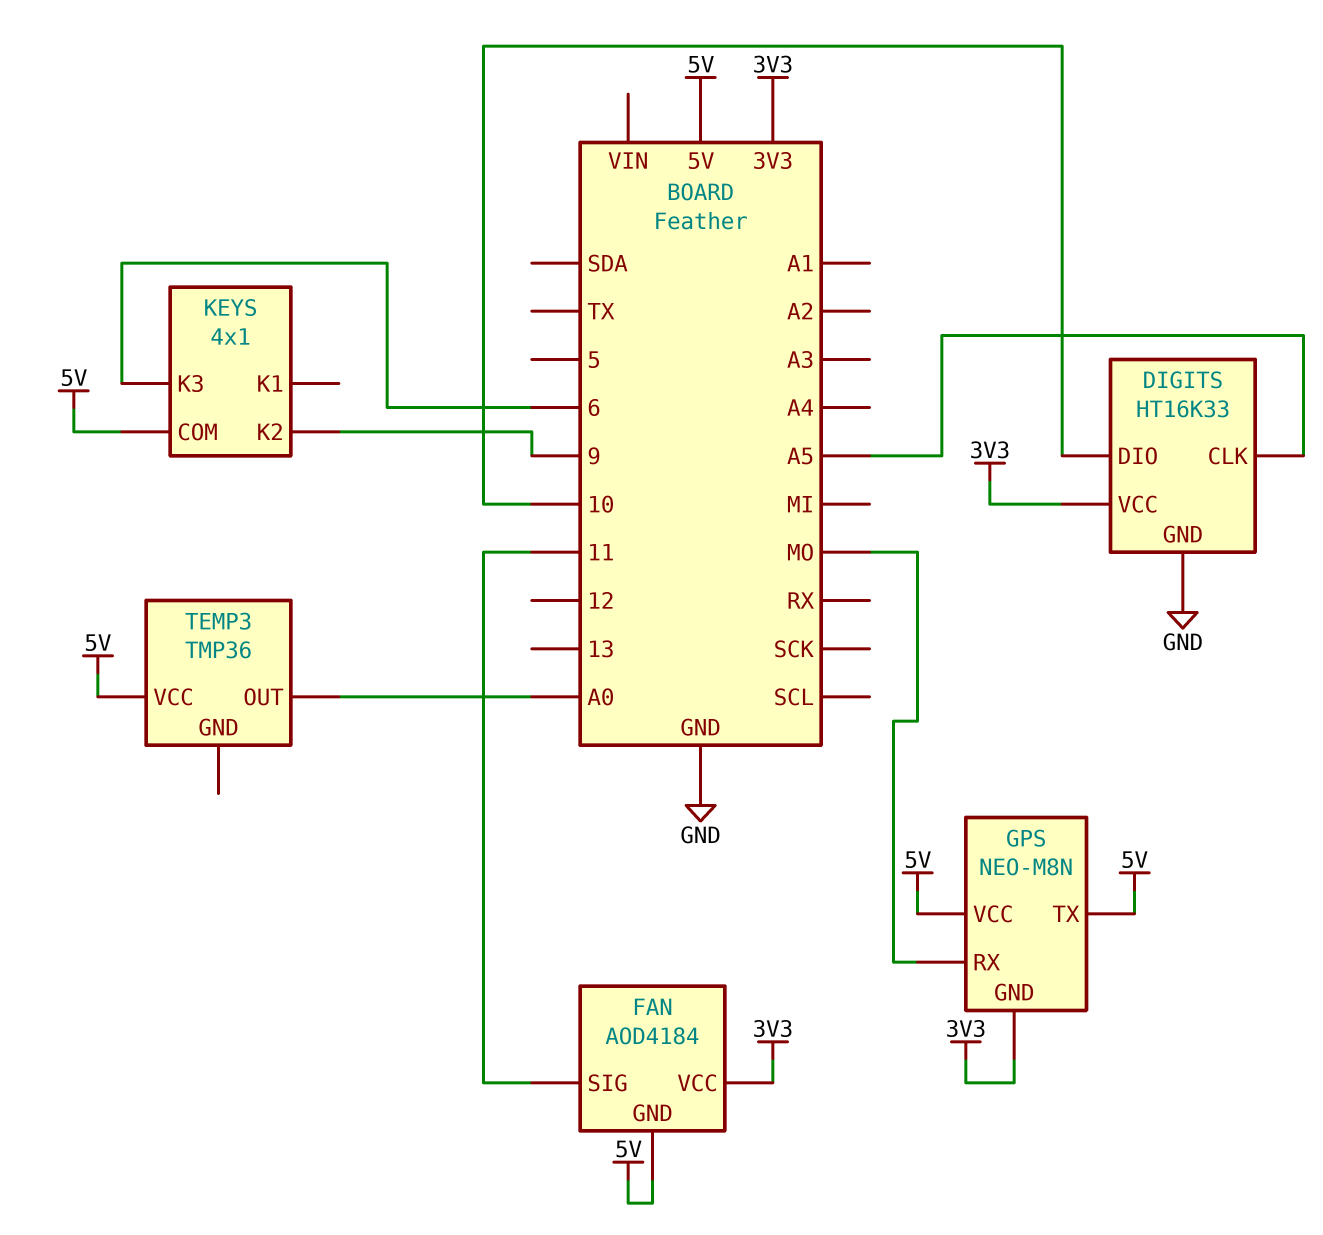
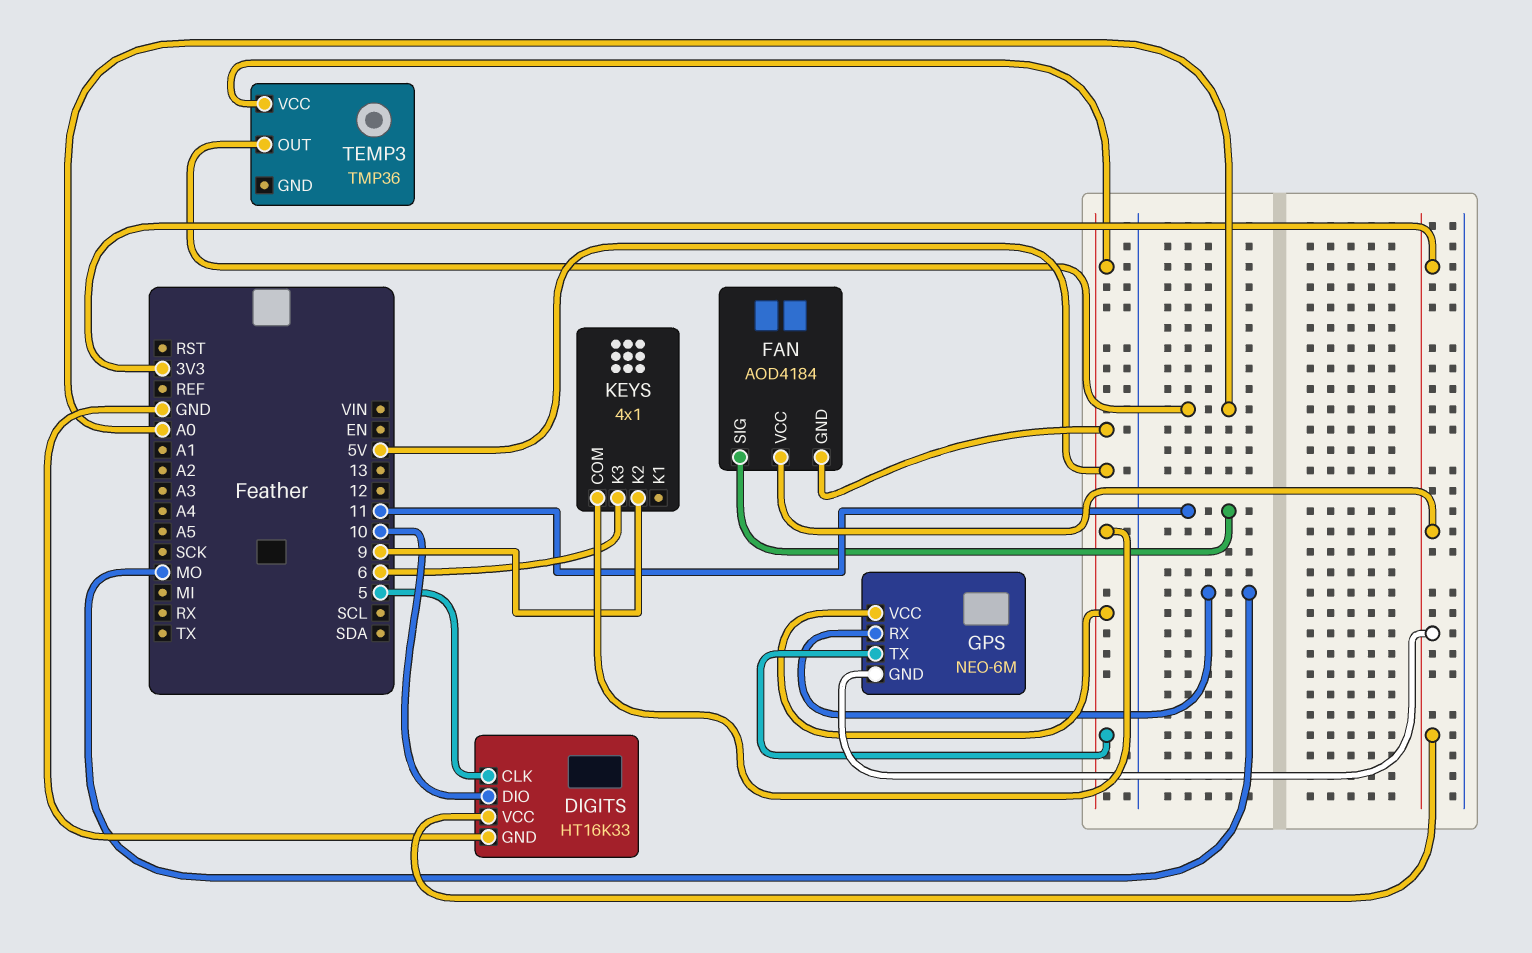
DIGITS pin CLK: A5 -> 5
GPS: NEO-M8N -> NEO-6M

